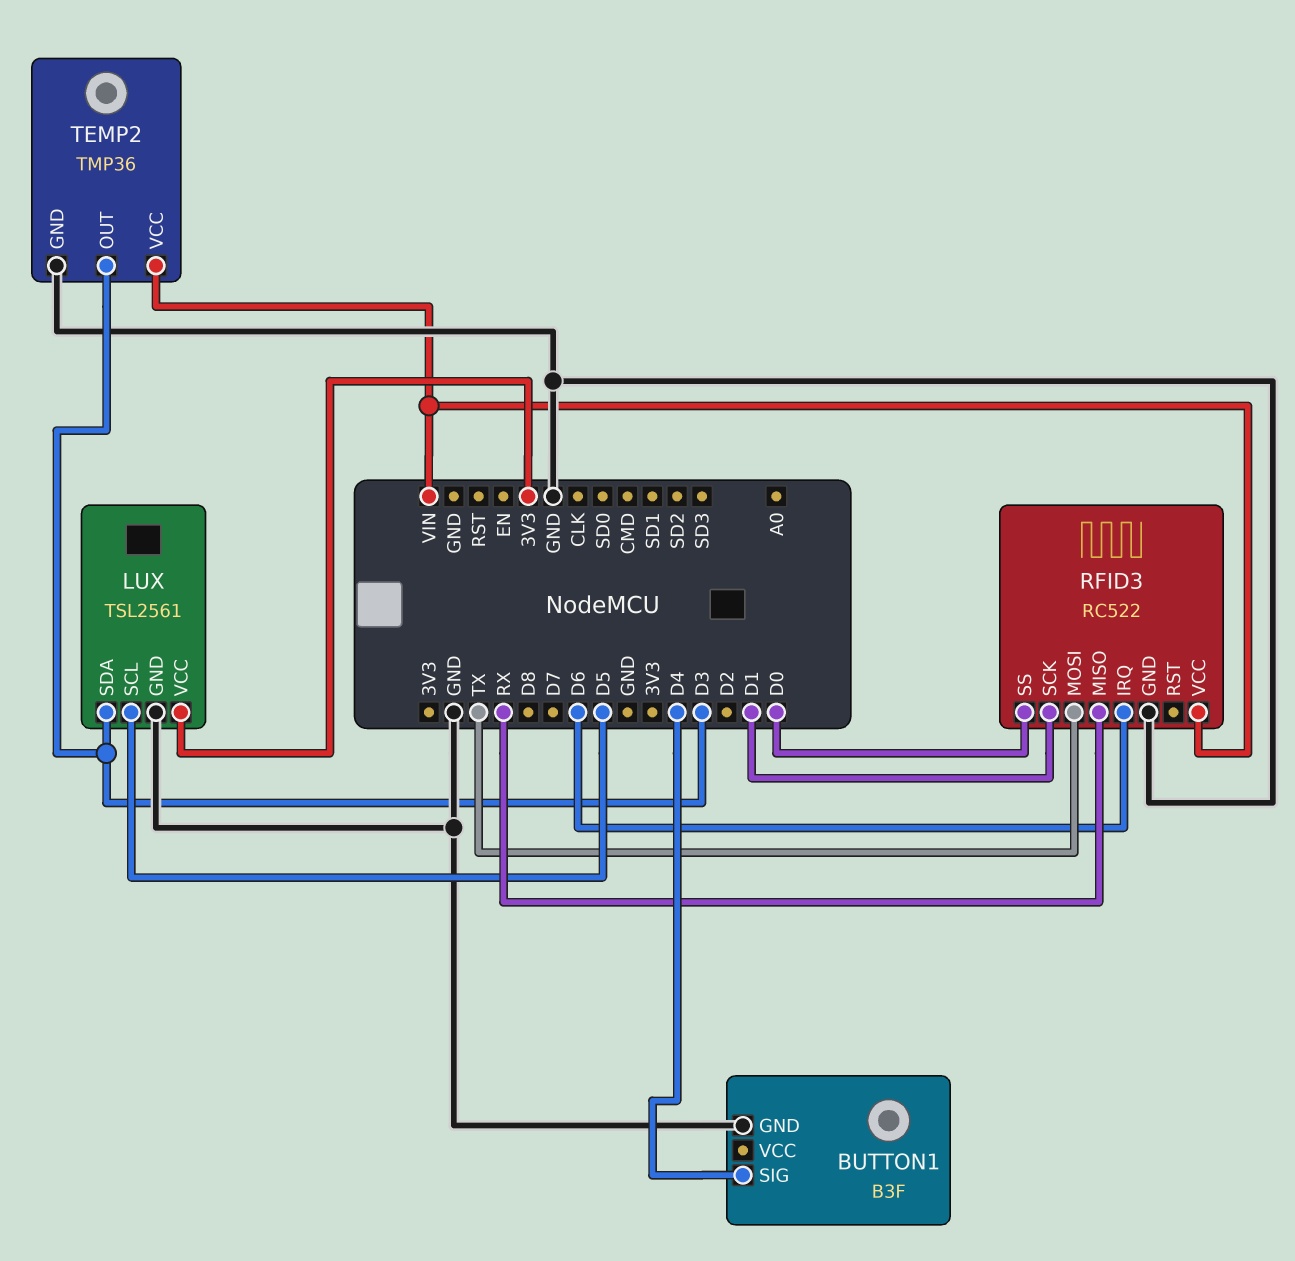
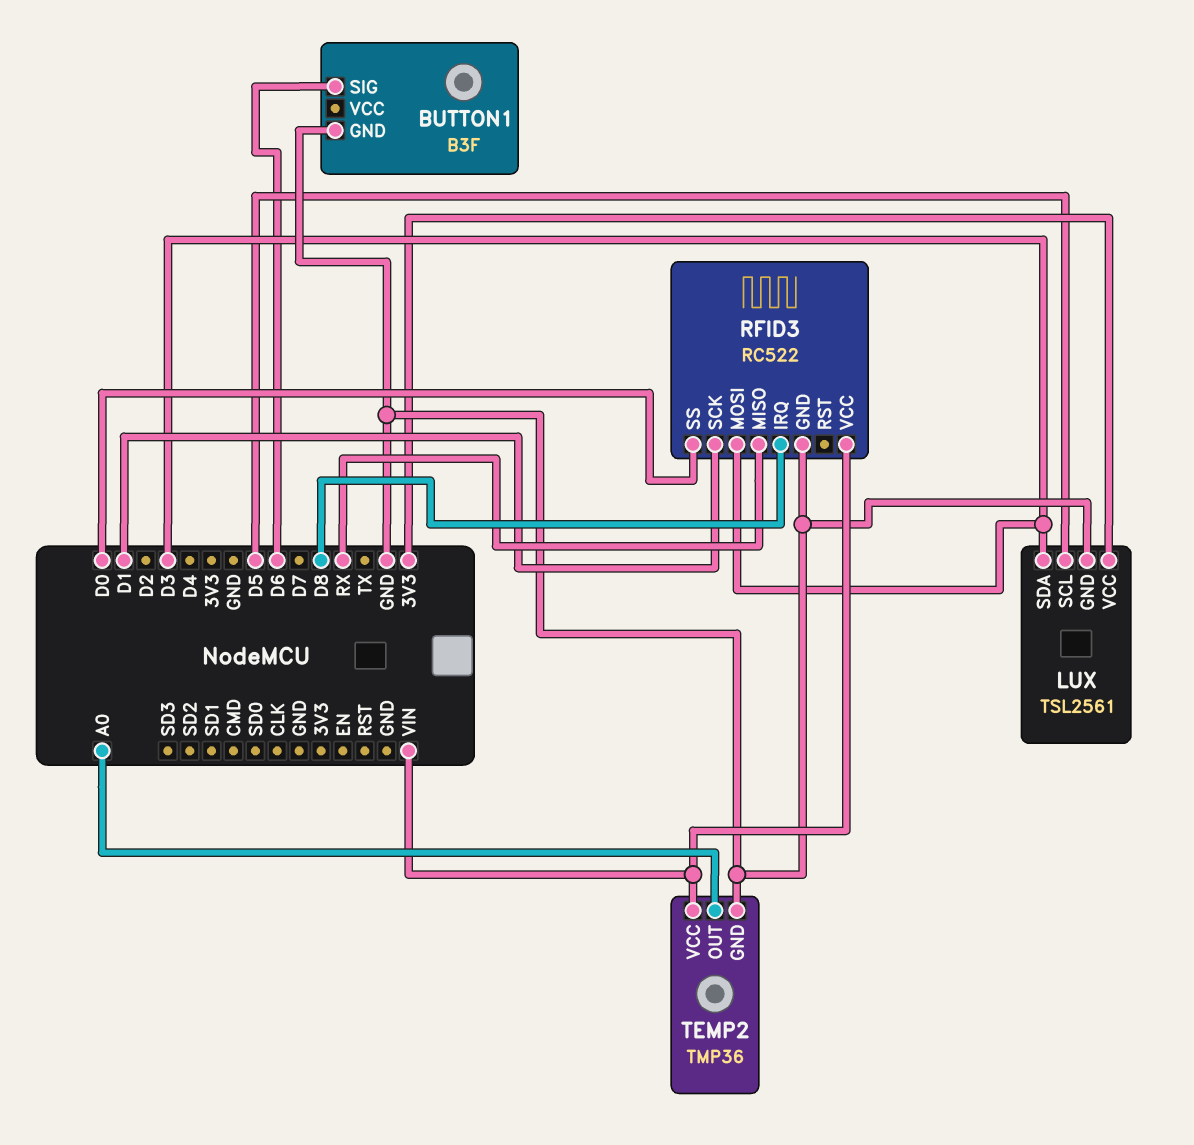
BUTTON1 pin SIG: D4 -> D6
RFID3 pin IRQ: D6 -> D8
RFID3 pin MOSI: TX -> D3
TEMP2 pin OUT: D3 -> A0

